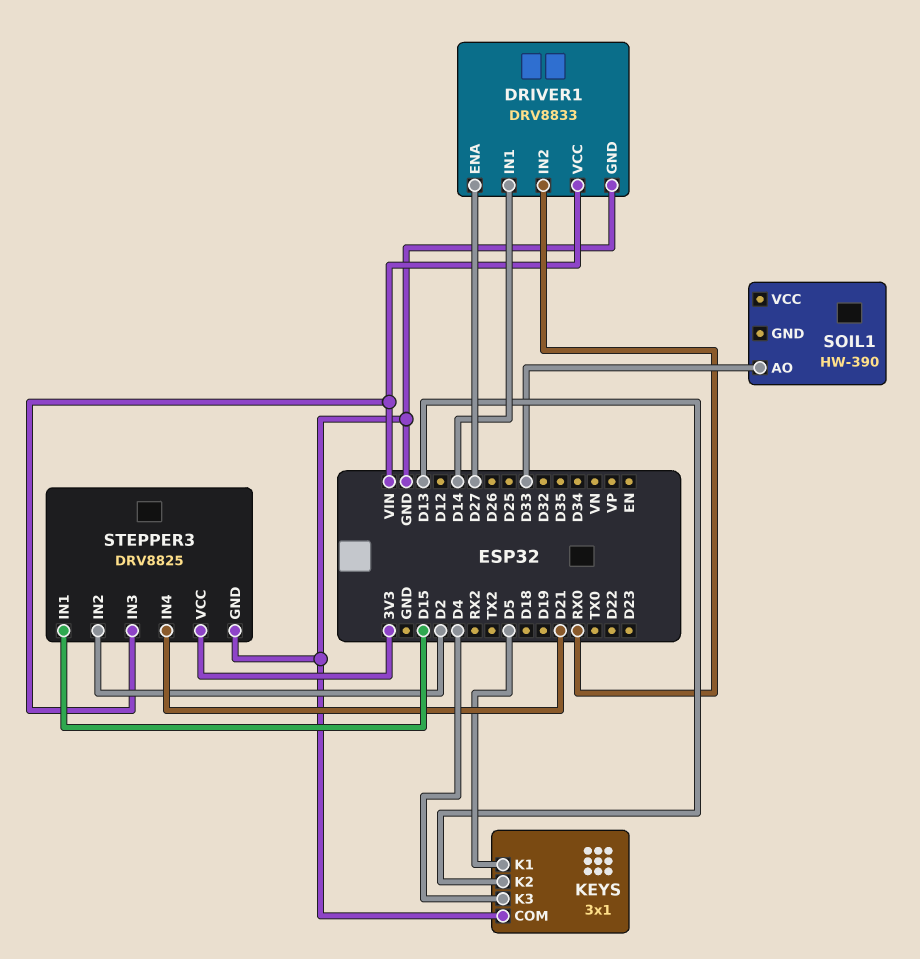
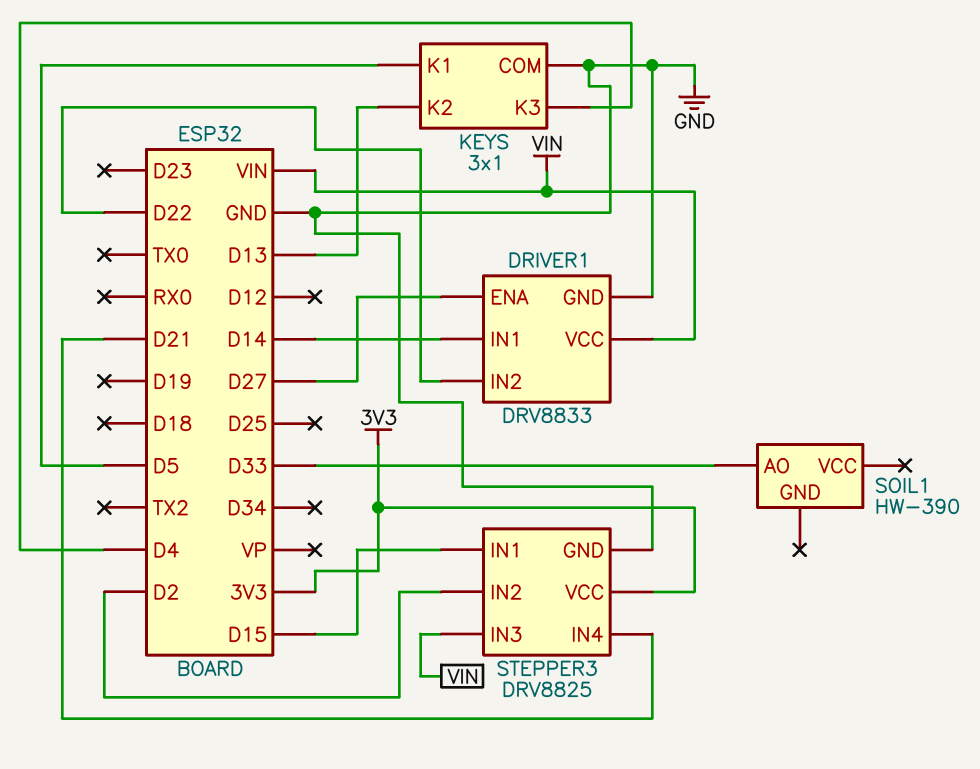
DRIVER1 pin IN2: RX0 -> D22

